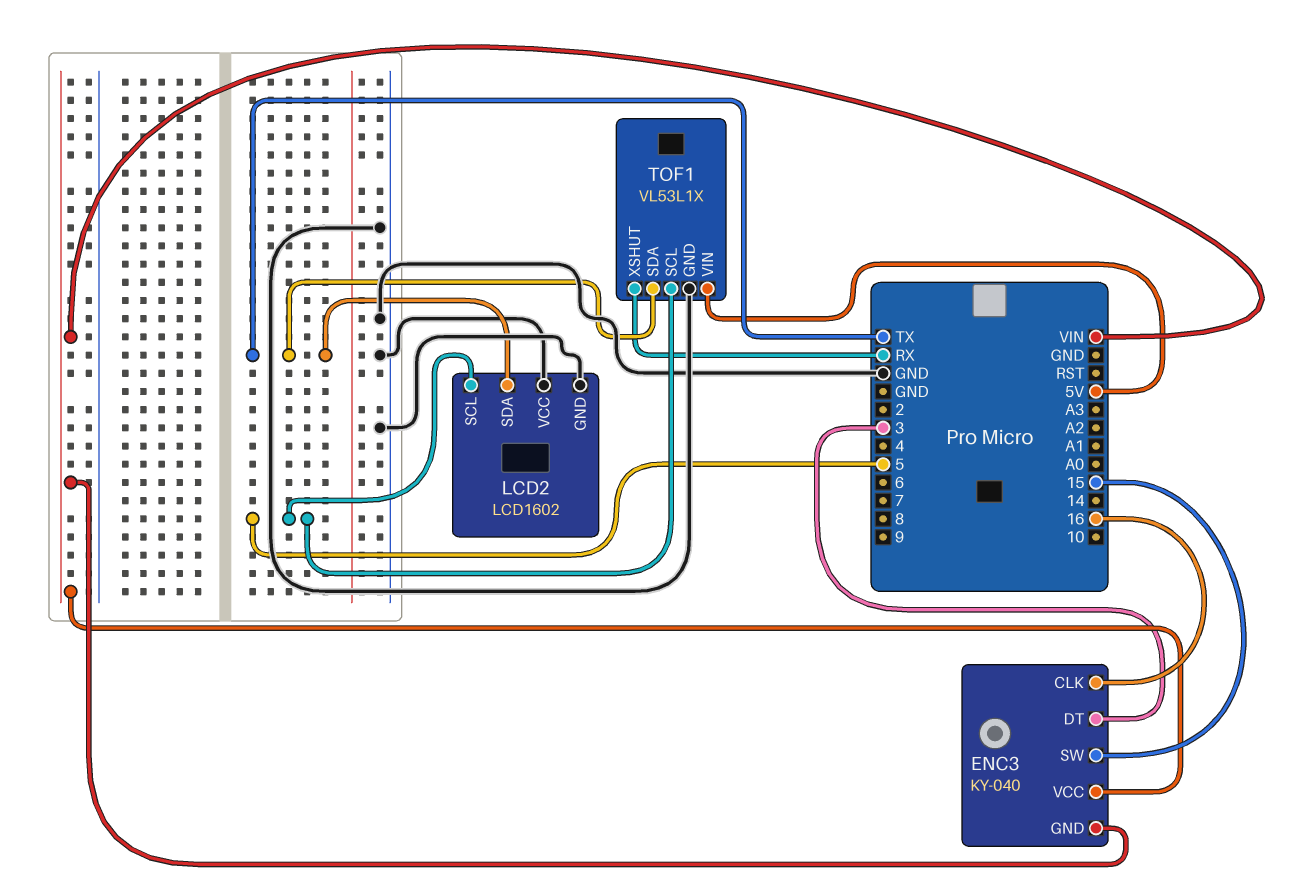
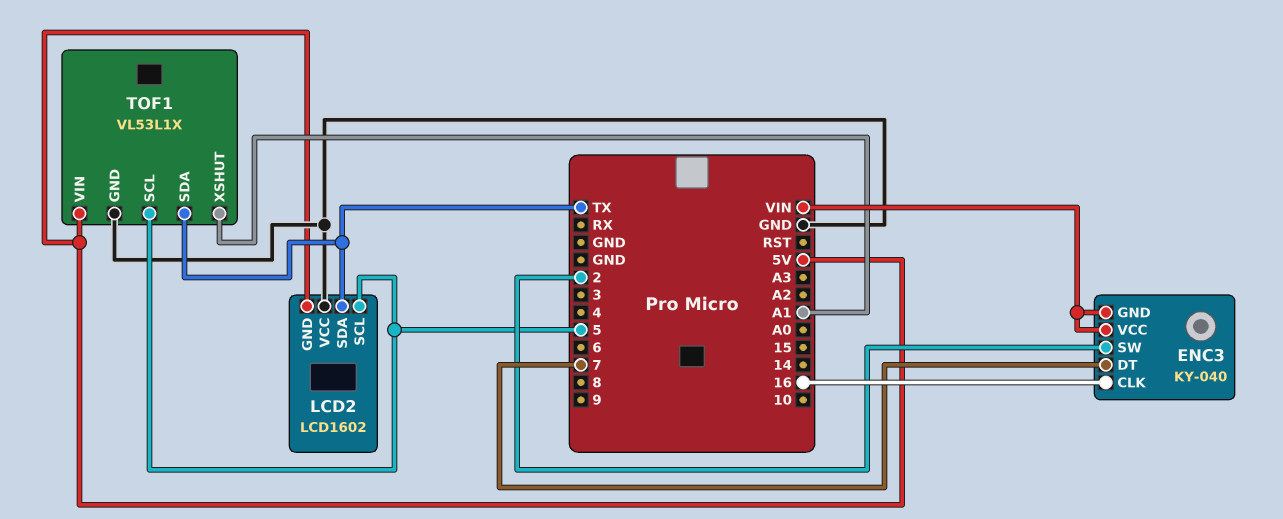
ENC3 pin DT: 3 -> 7
ENC3 pin SW: 15 -> 2
LCD2 pin GND: GND -> 5V
TOF1 pin XSHUT: RX -> A1

